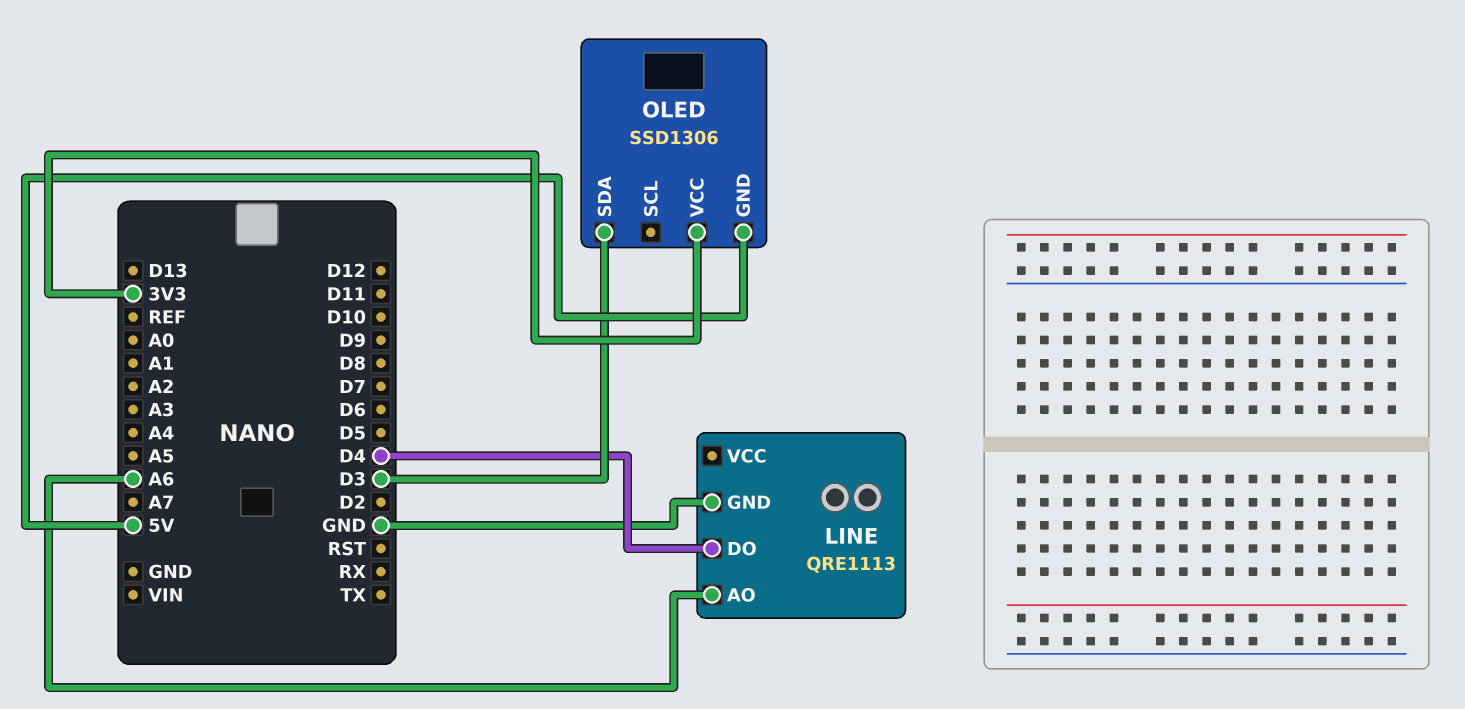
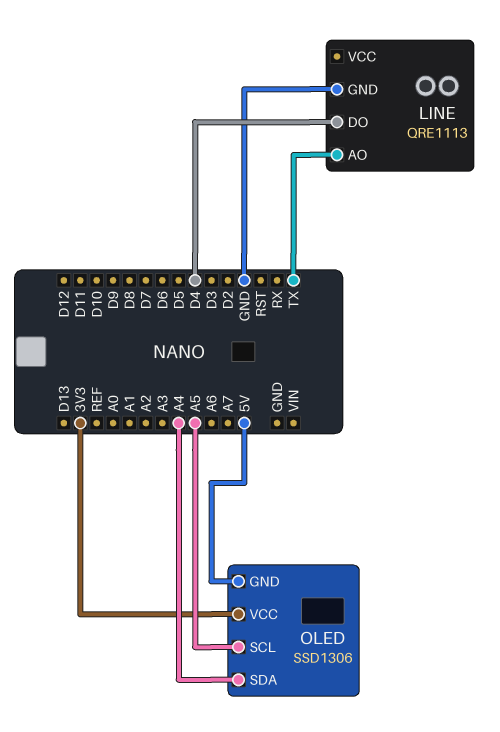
LINE pin AO: A6 -> TX
OLED pin SCL: none -> A5
OLED pin SDA: D3 -> A4

